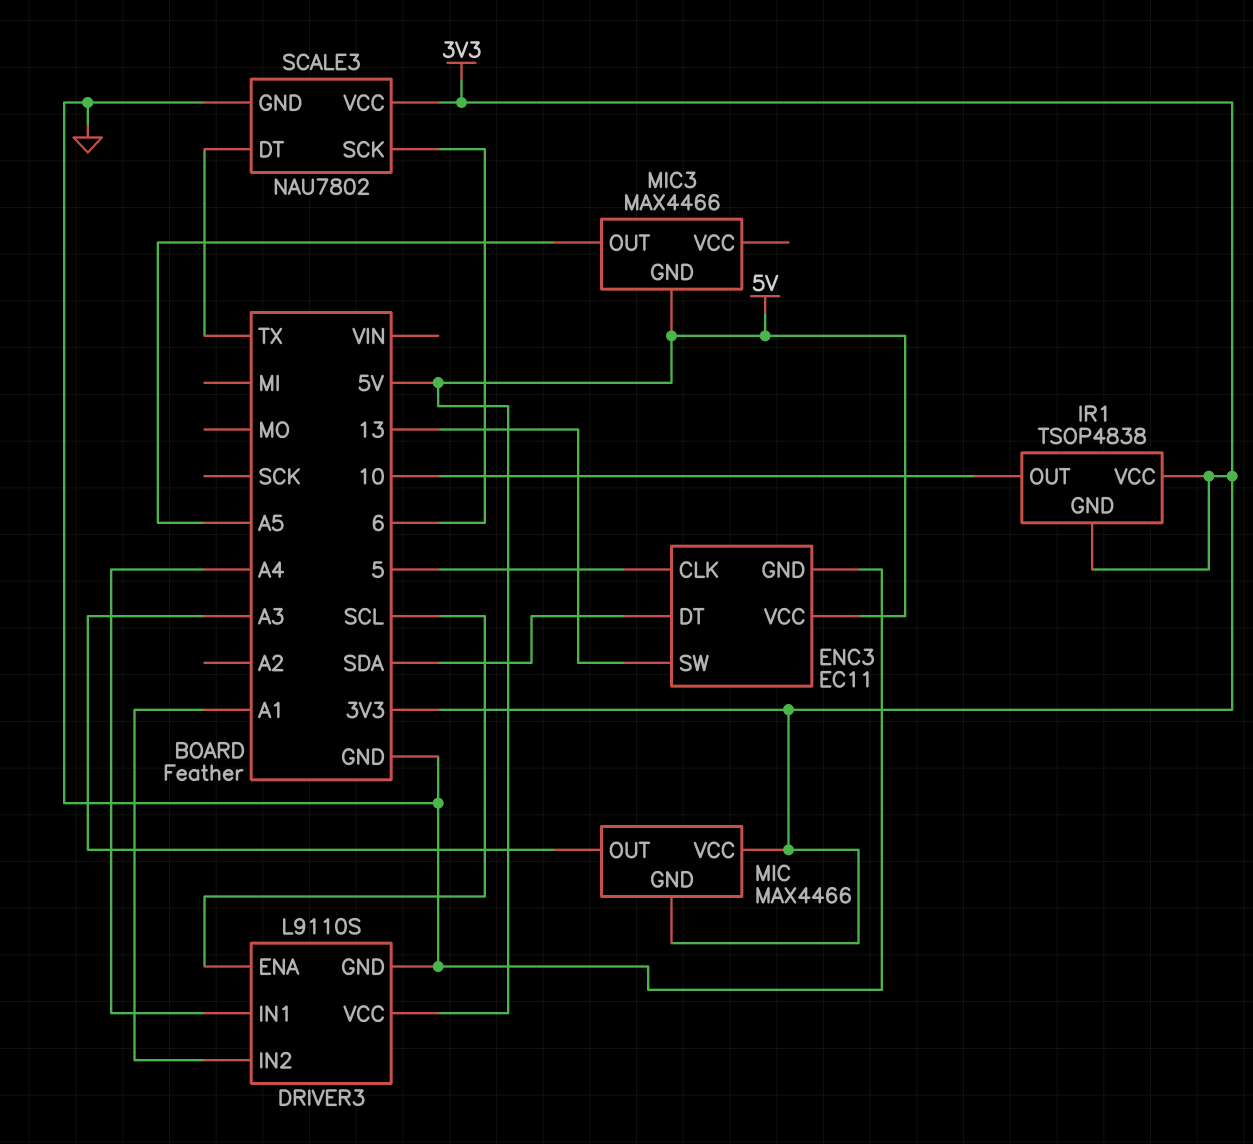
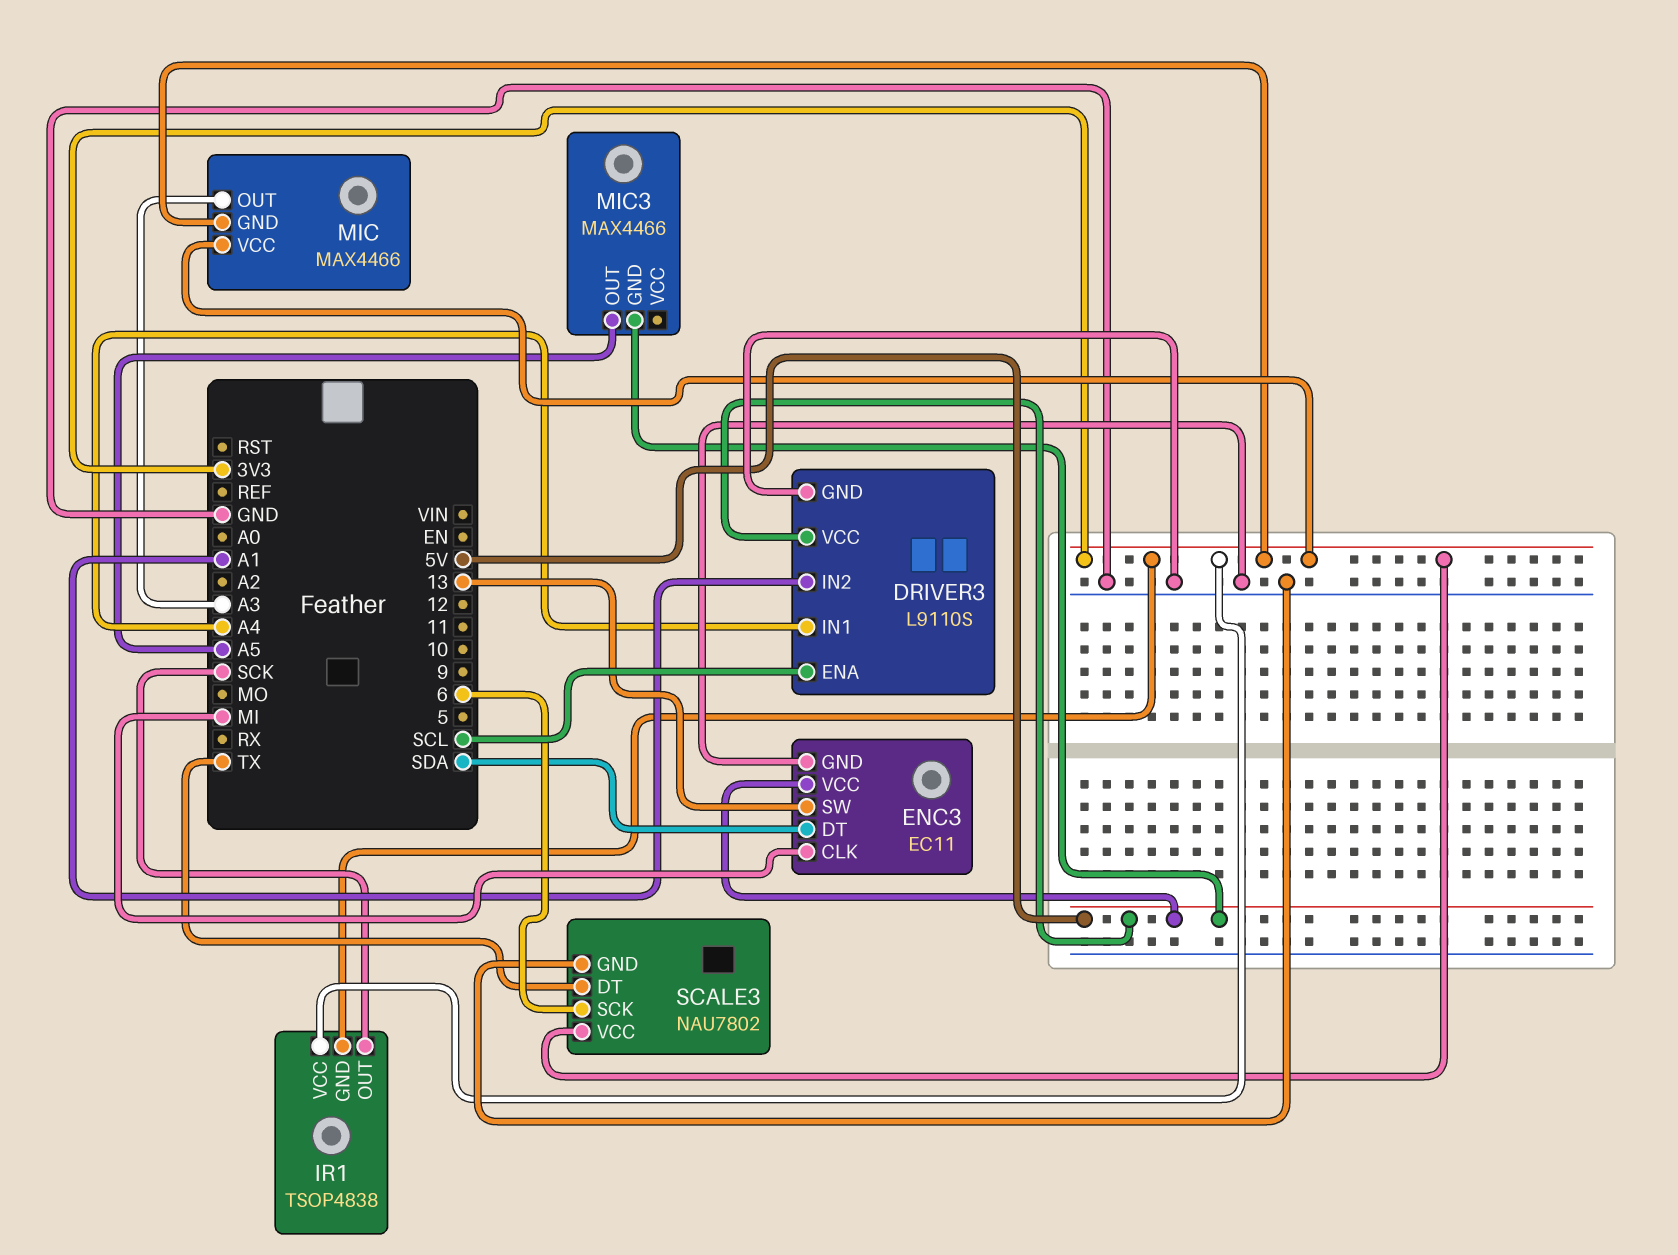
ENC3 pin CLK: 5 -> MI
IR1 pin OUT: 10 -> SCK

